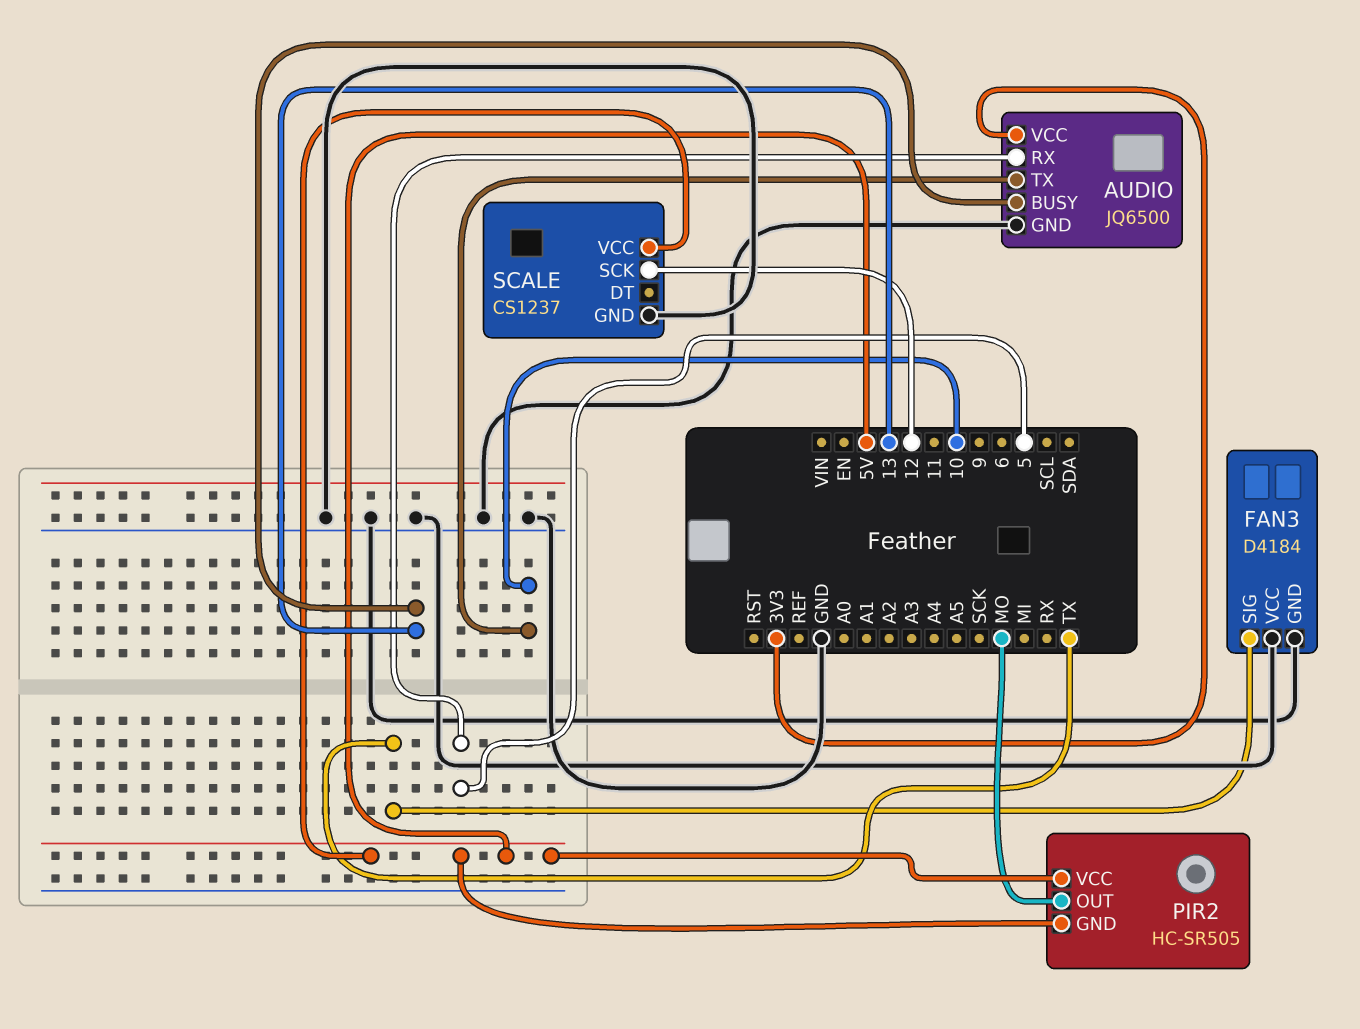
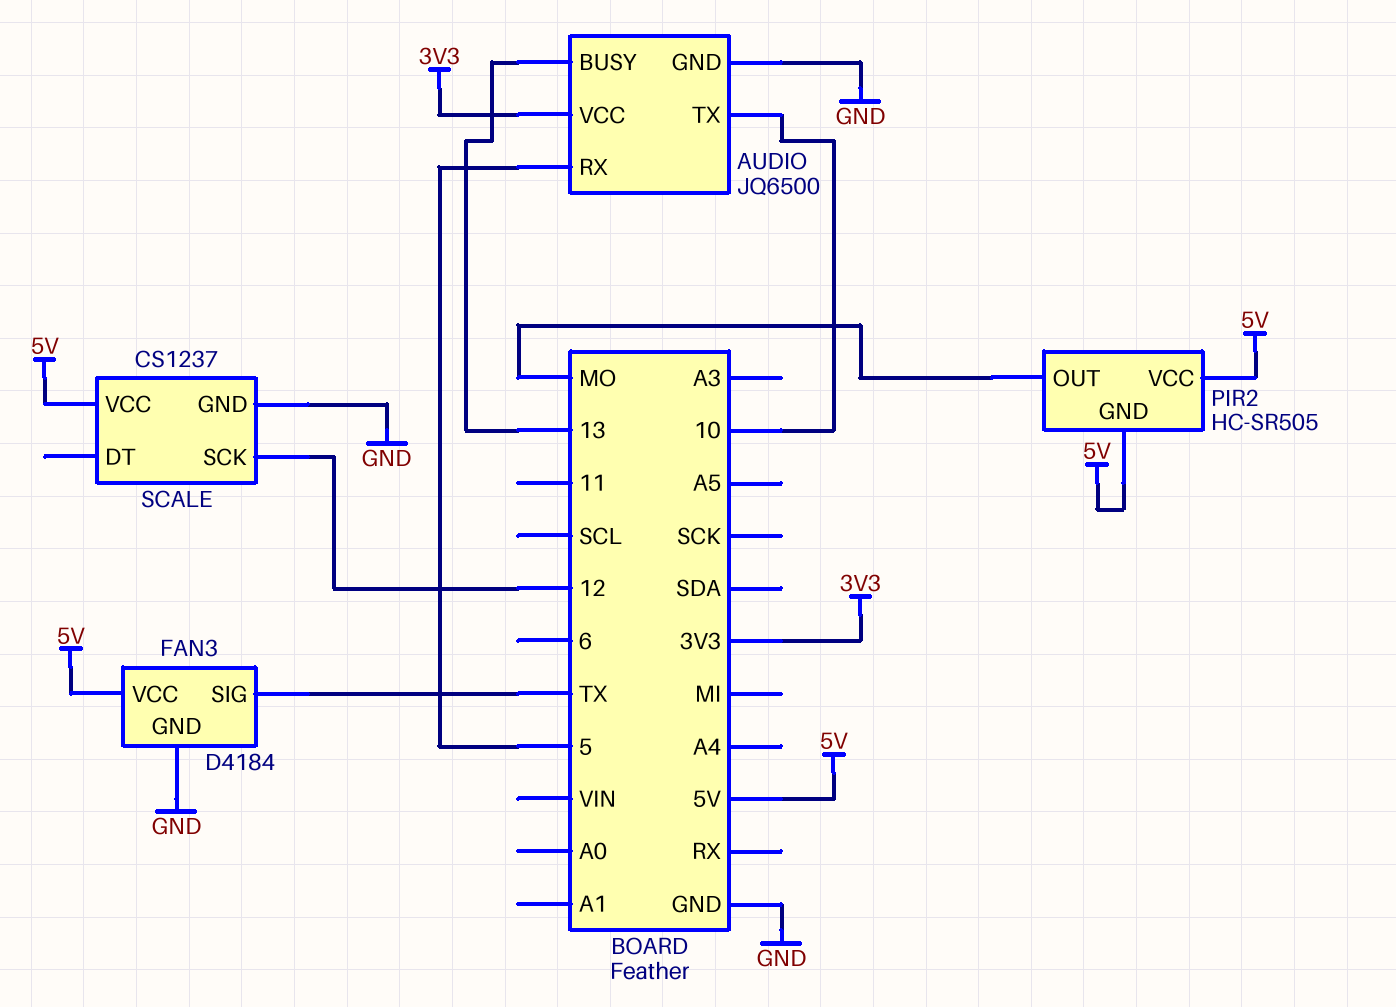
FAN3 pin VCC: GND -> 5V

